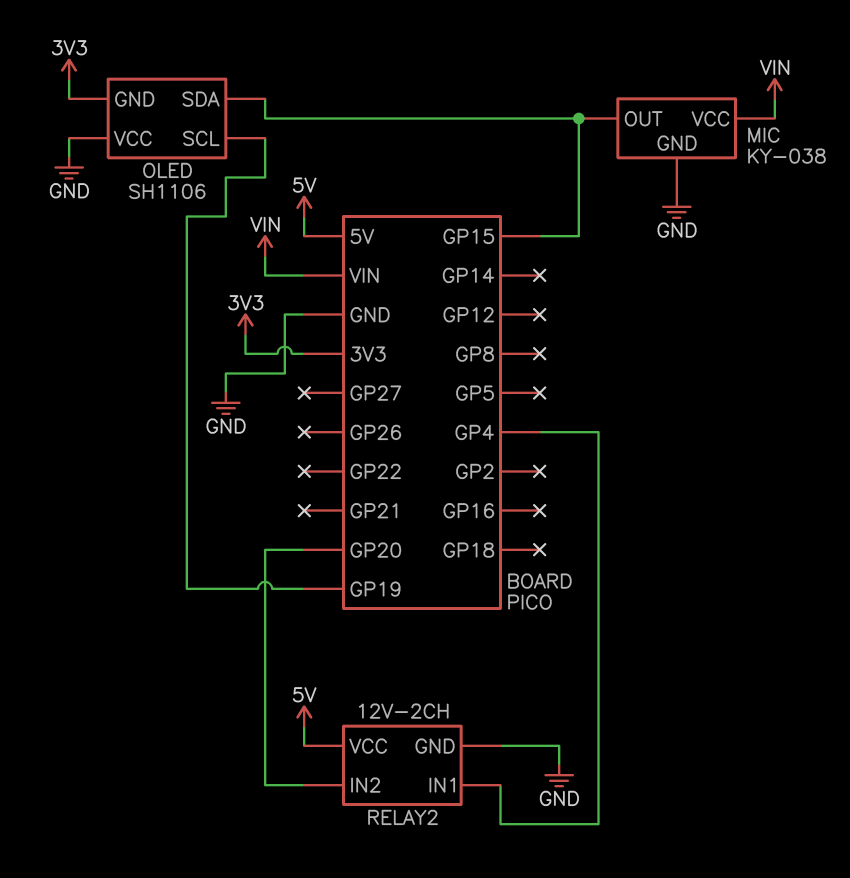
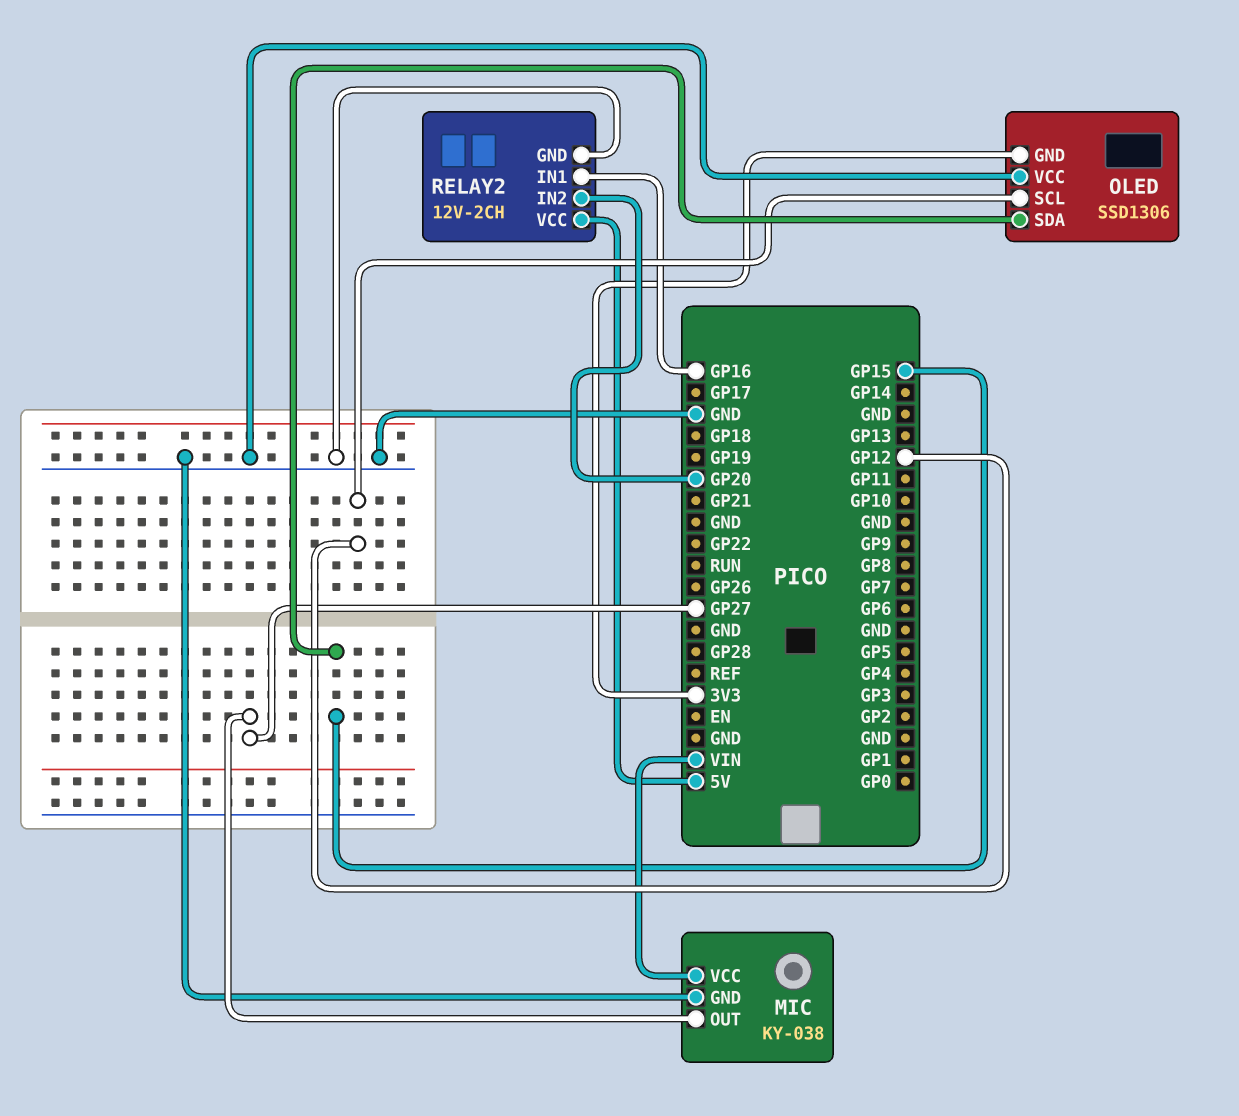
MIC pin OUT: GP15 -> GP27
OLED: SH1106 -> SSD1306
OLED pin SCL: GP19 -> GP12
RELAY2 pin IN1: GP4 -> GP16

